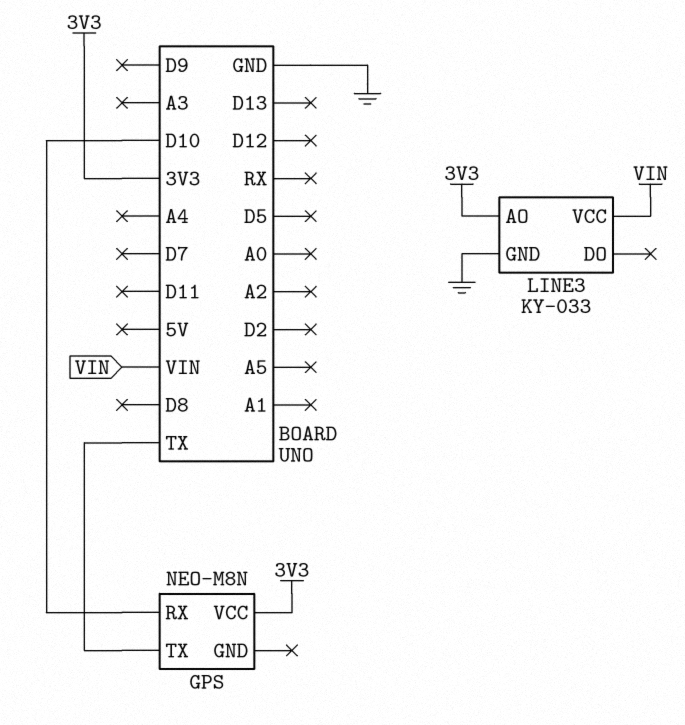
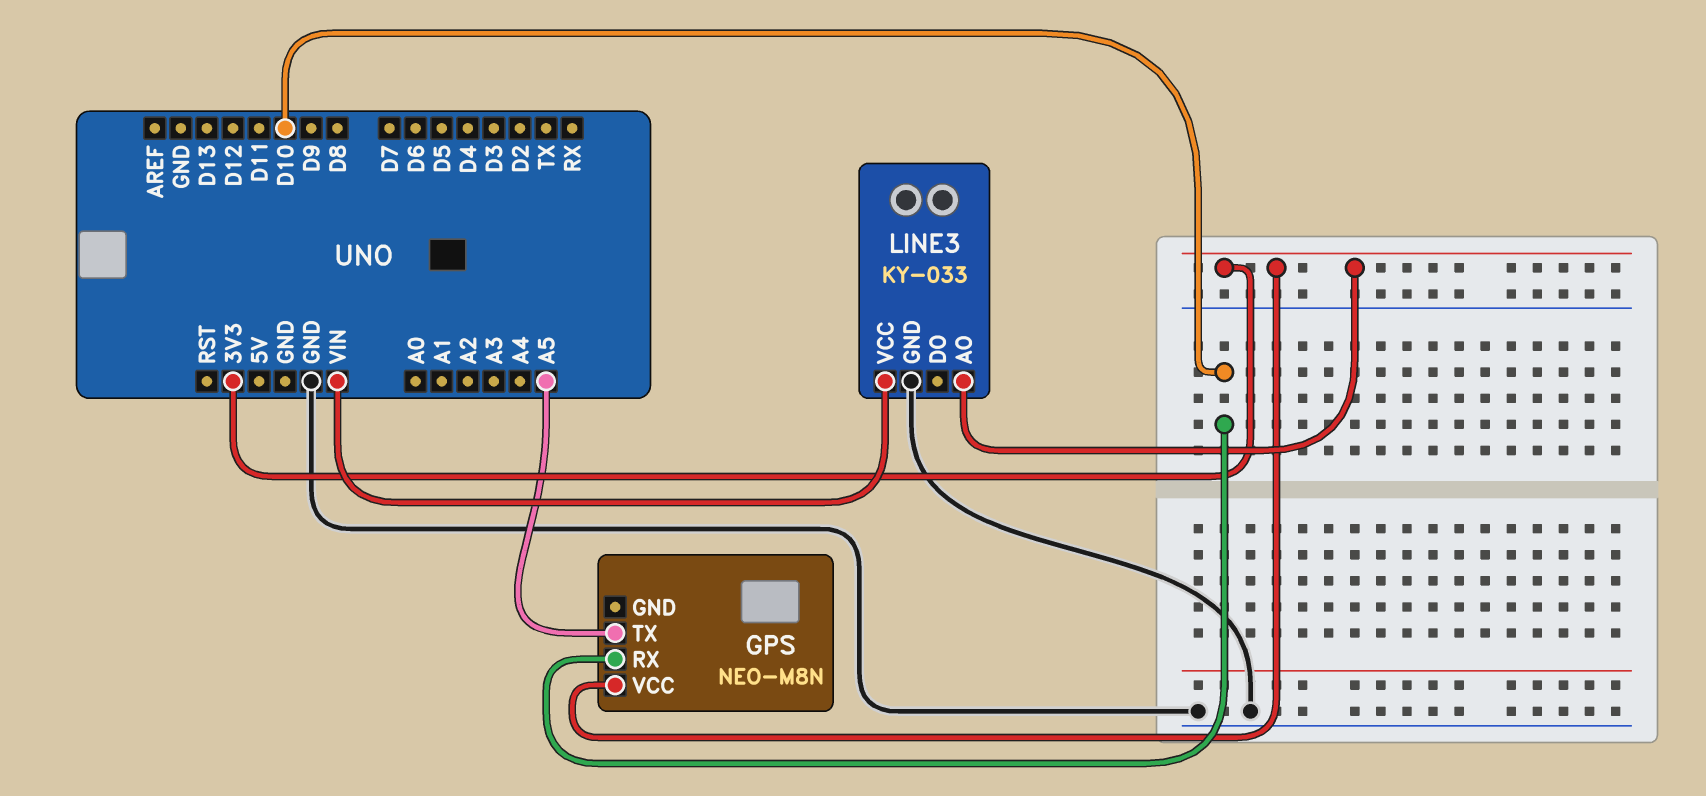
GPS pin TX: TX -> A5

